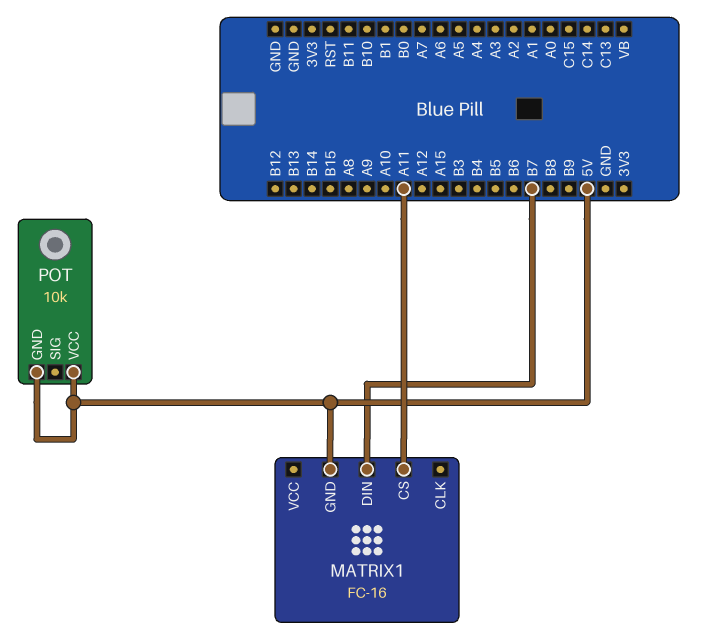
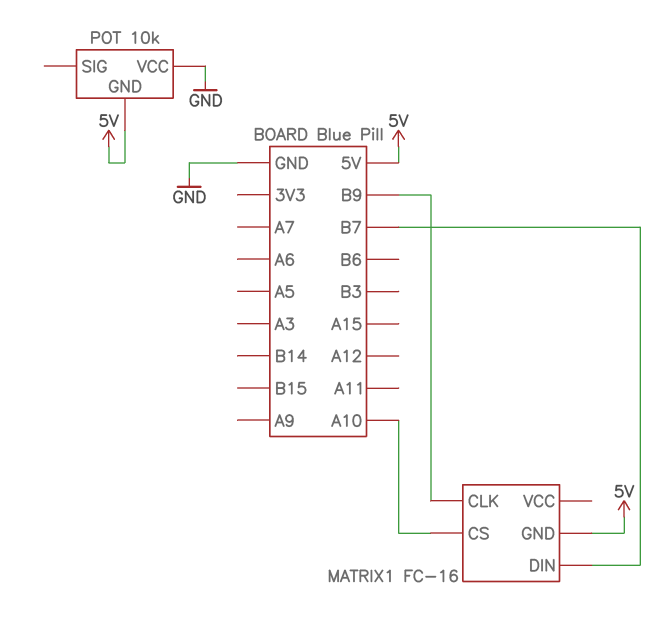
MATRIX1 pin CLK: none -> B9
MATRIX1 pin CS: A11 -> A10
POT pin VCC: 5V -> GND

